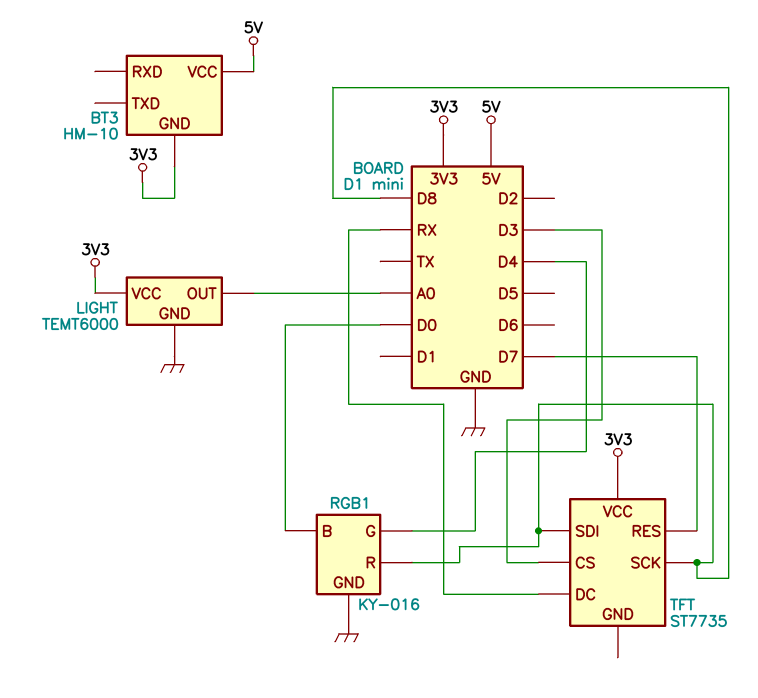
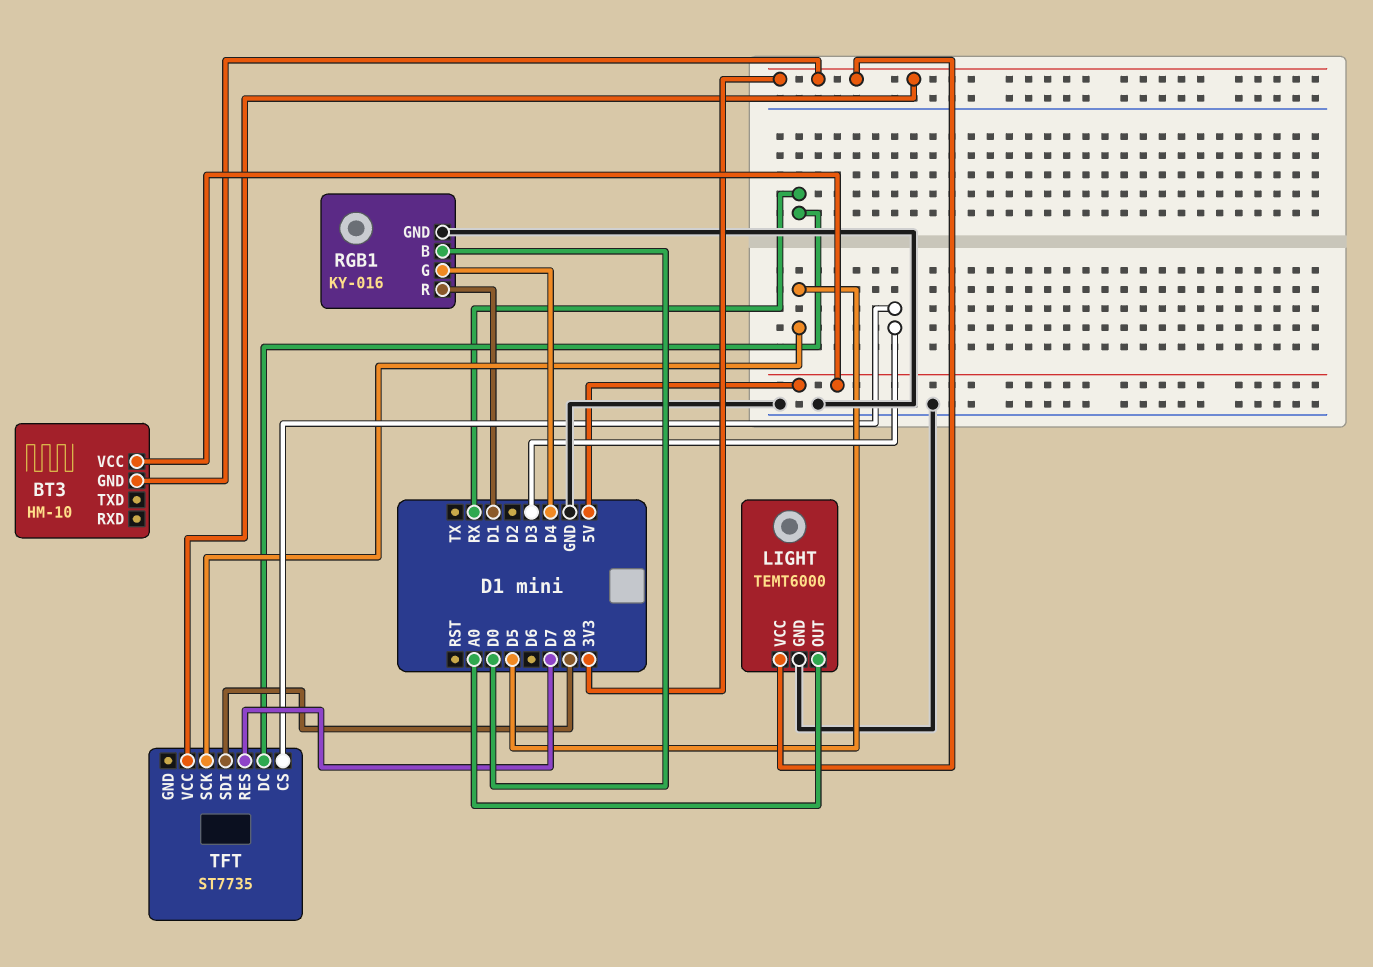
RGB1 pin R: D8 -> D1
TFT pin SCK: D8 -> D5

